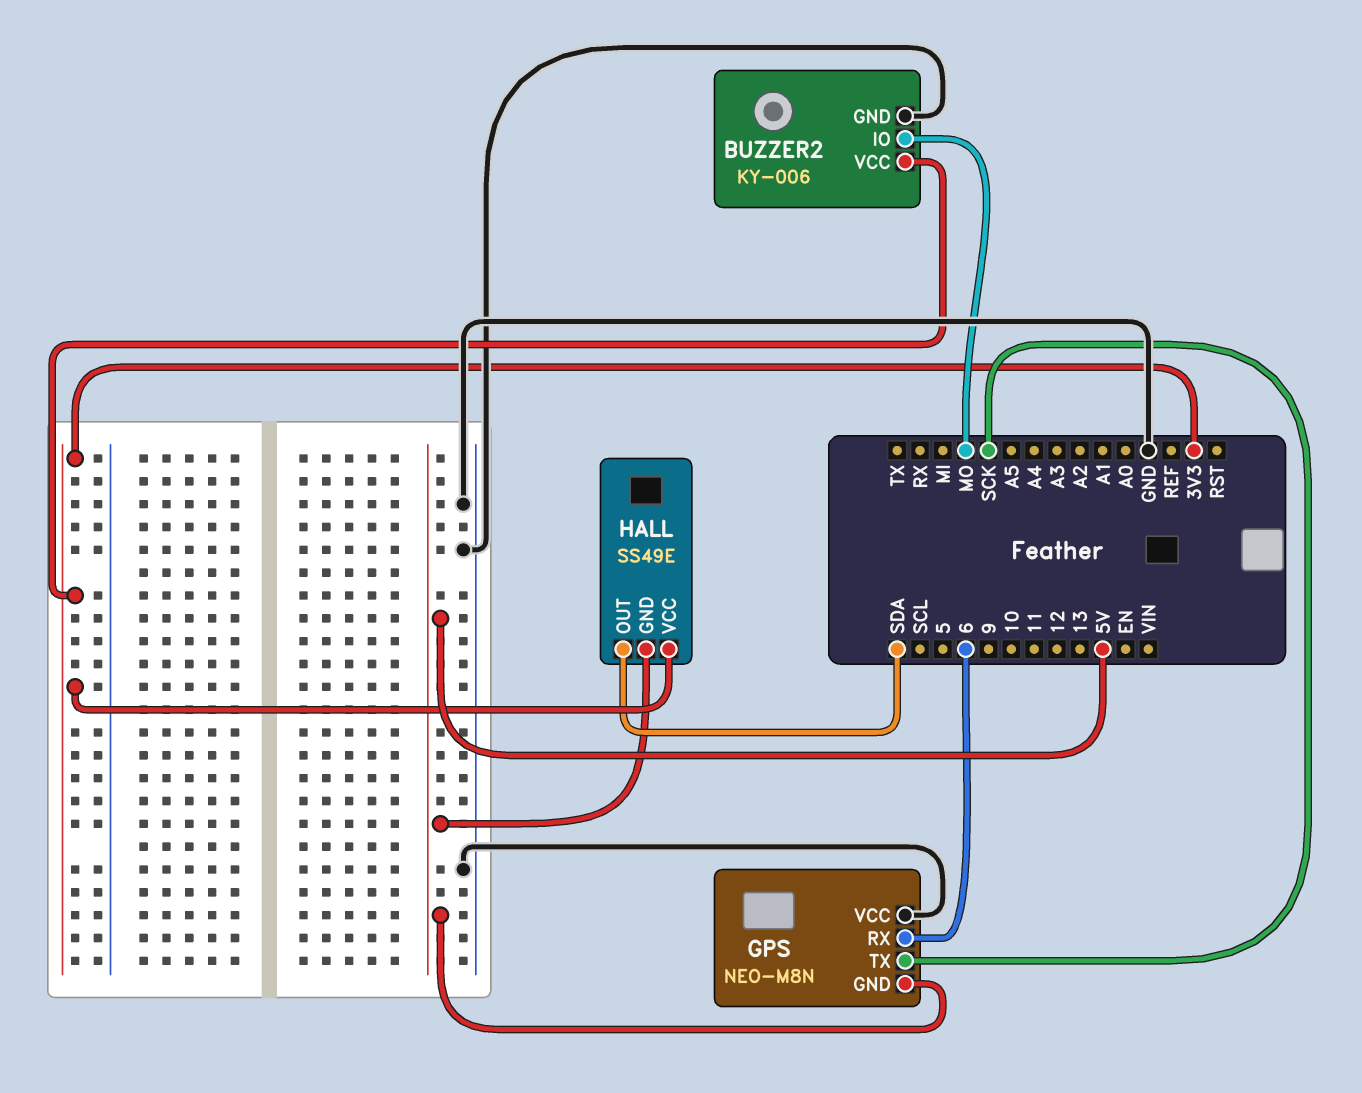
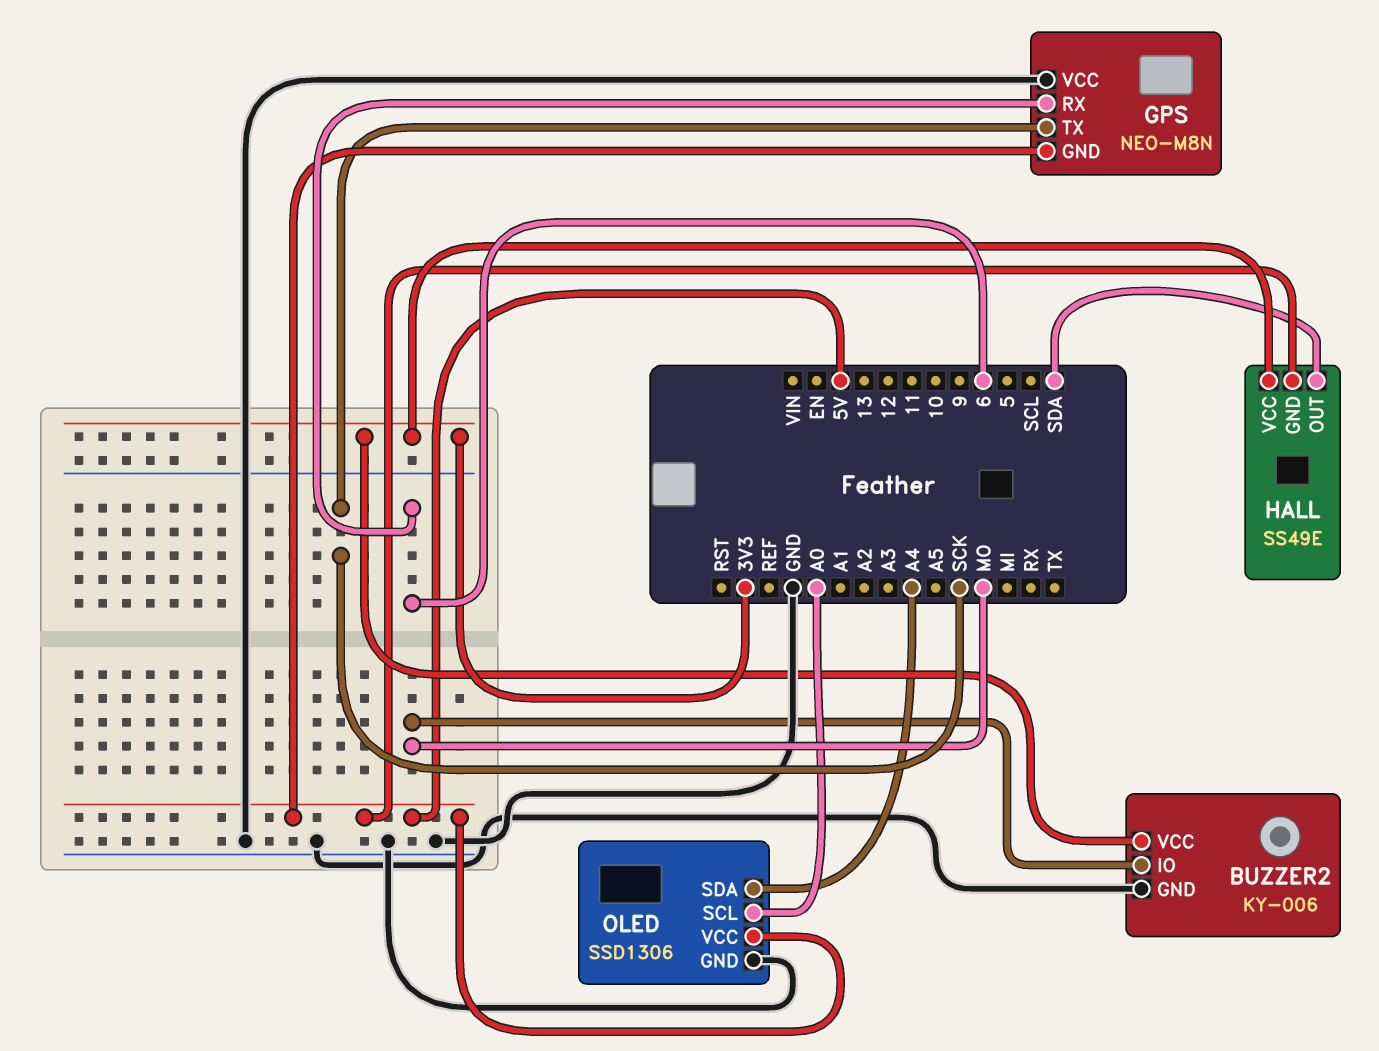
OLED: none -> SSD1306
OLED pin GND: none -> GND
OLED pin SCL: none -> A0
OLED pin SDA: none -> A4
OLED pin VCC: none -> 5V

